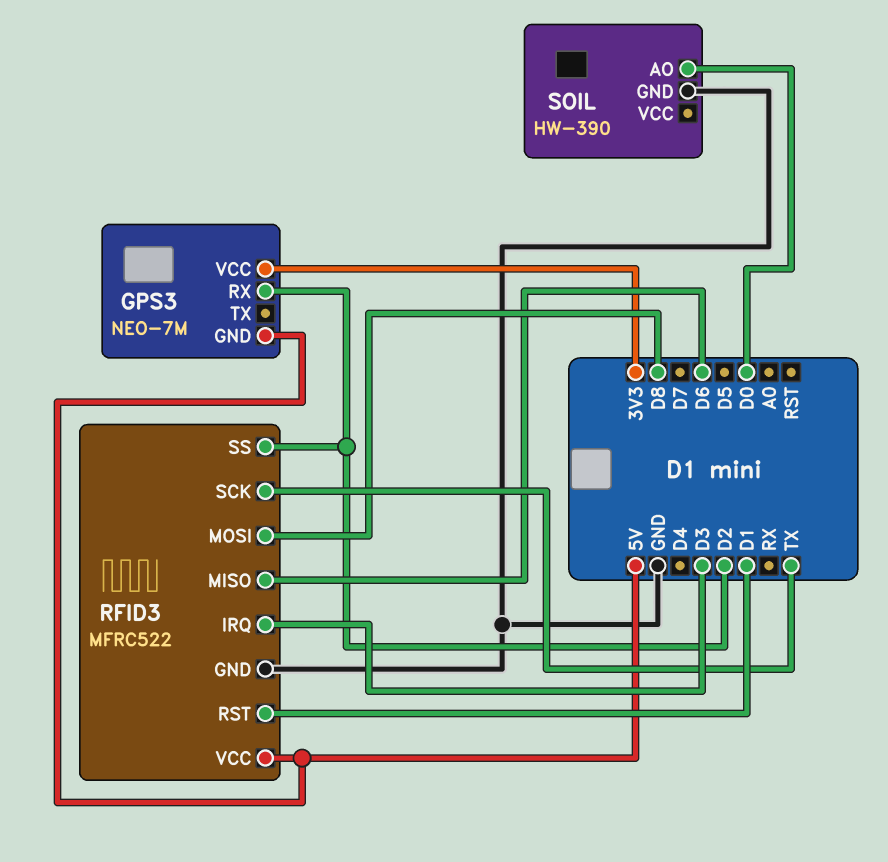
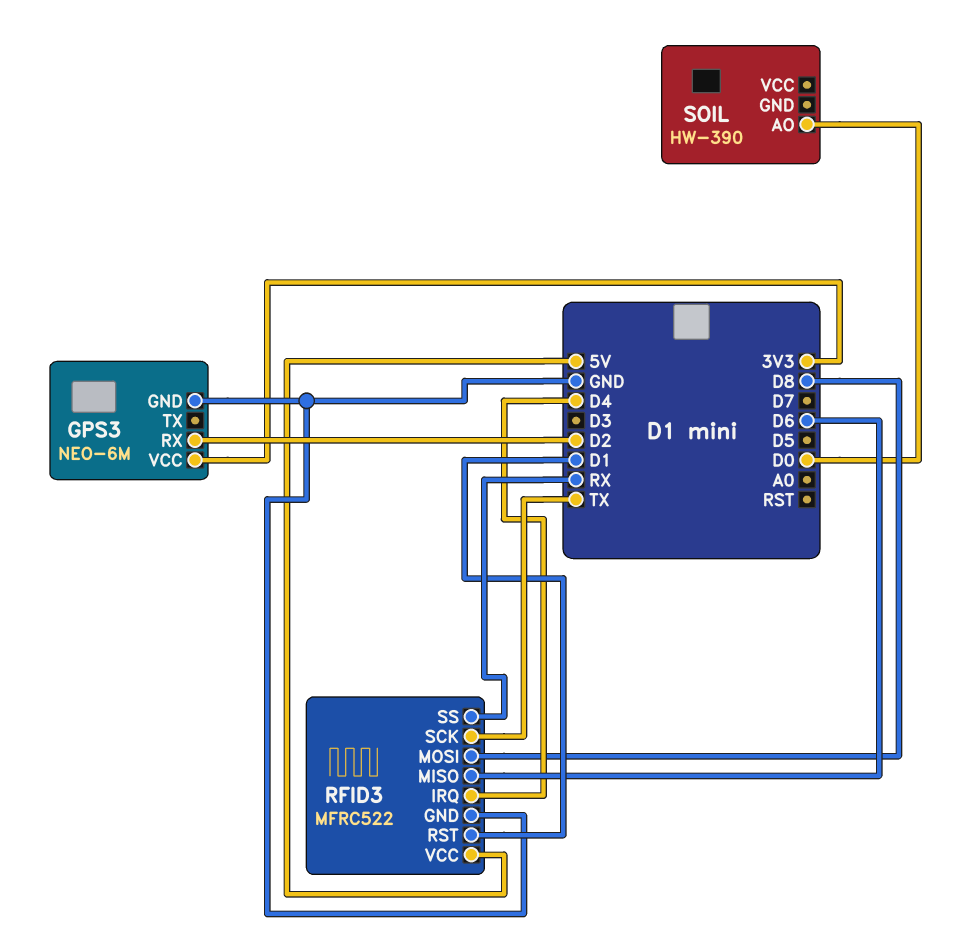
GPS3: NEO-7M -> NEO-6M
GPS3 pin GND: 5V -> GND
RFID3 pin IRQ: D3 -> D4
RFID3 pin SS: D2 -> RX
SOIL pin GND: GND -> none

